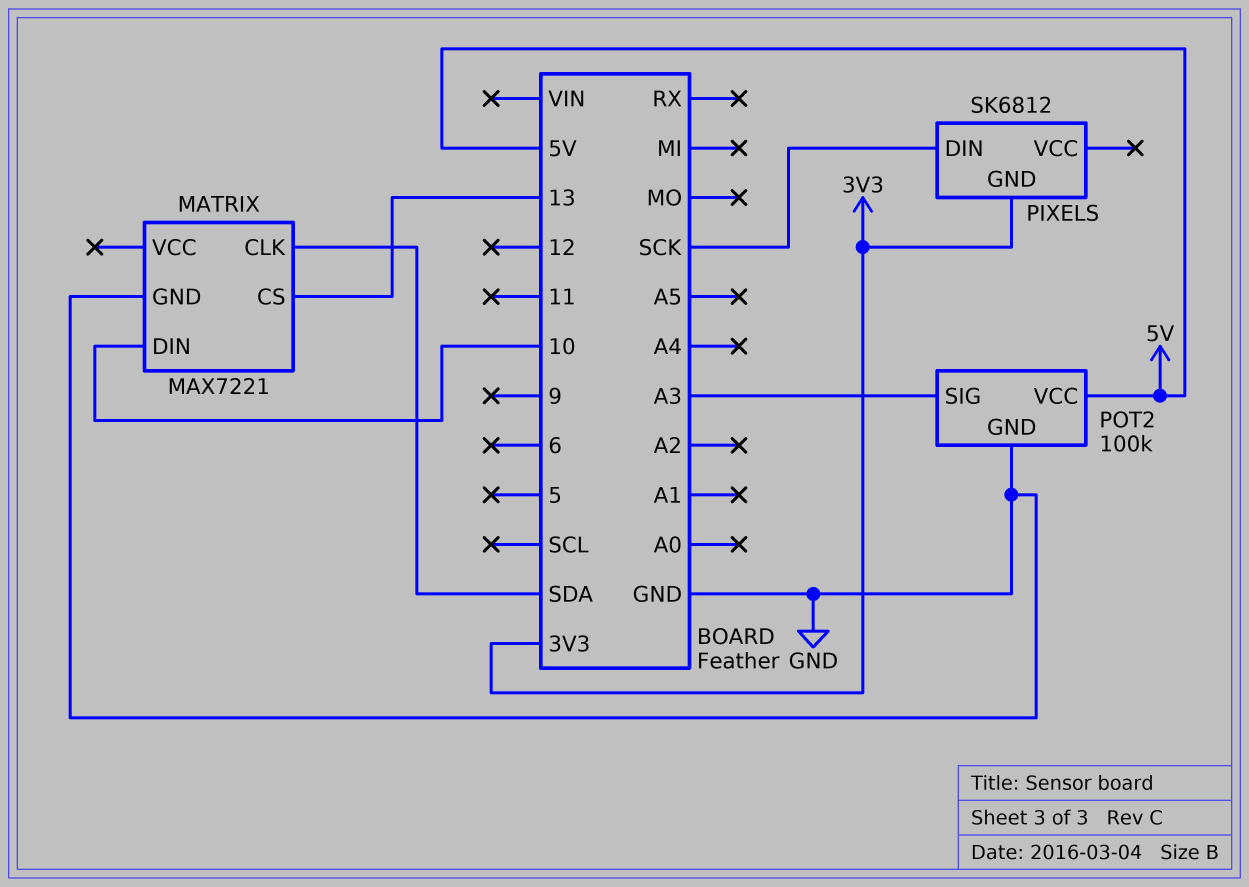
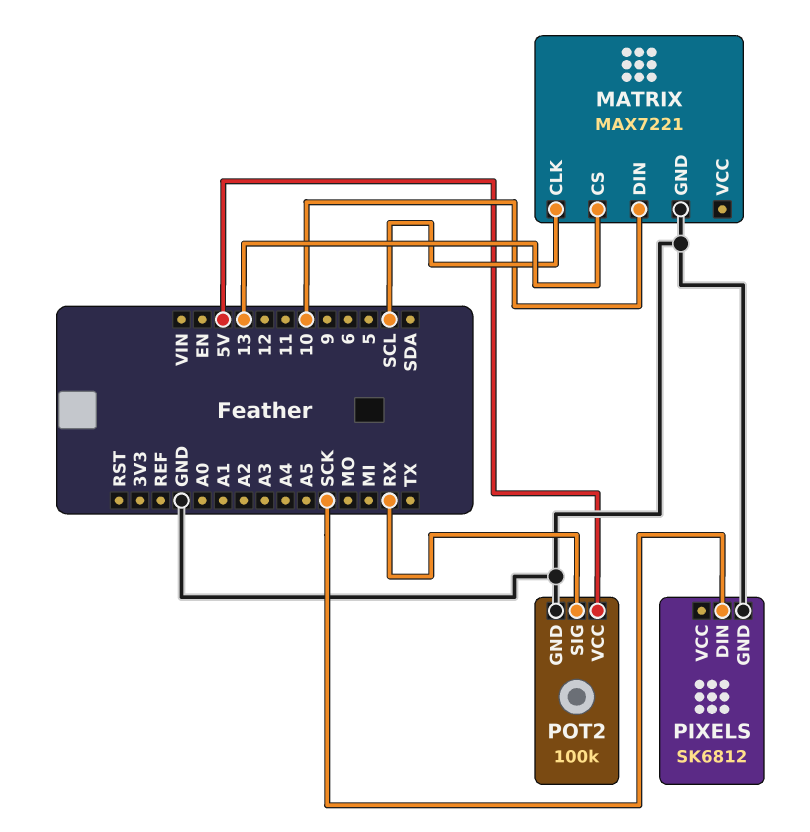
MATRIX pin CLK: SDA -> SCL
PIXELS pin GND: 3V3 -> GND
POT2 pin SIG: A3 -> RX

